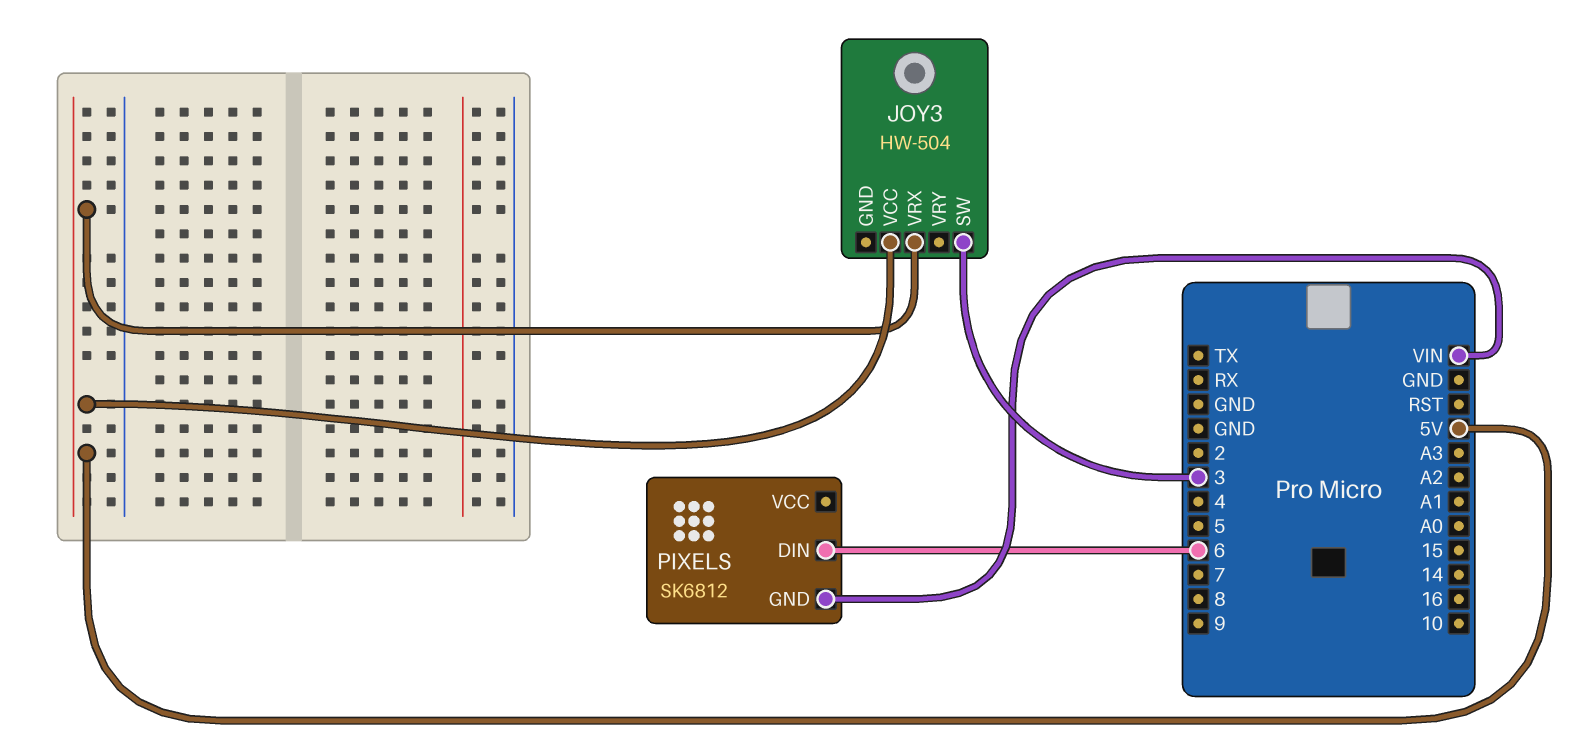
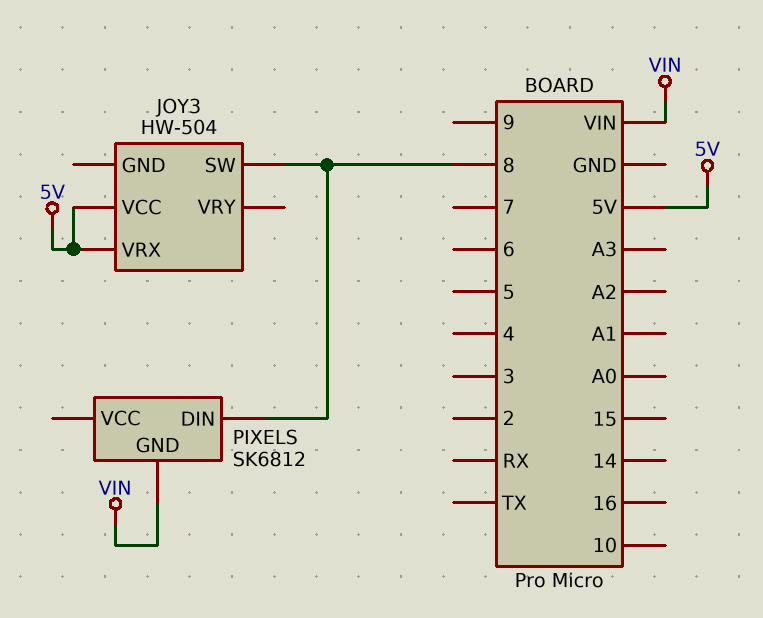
JOY3 pin SW: 3 -> 8
PIXELS pin DIN: 6 -> 8

